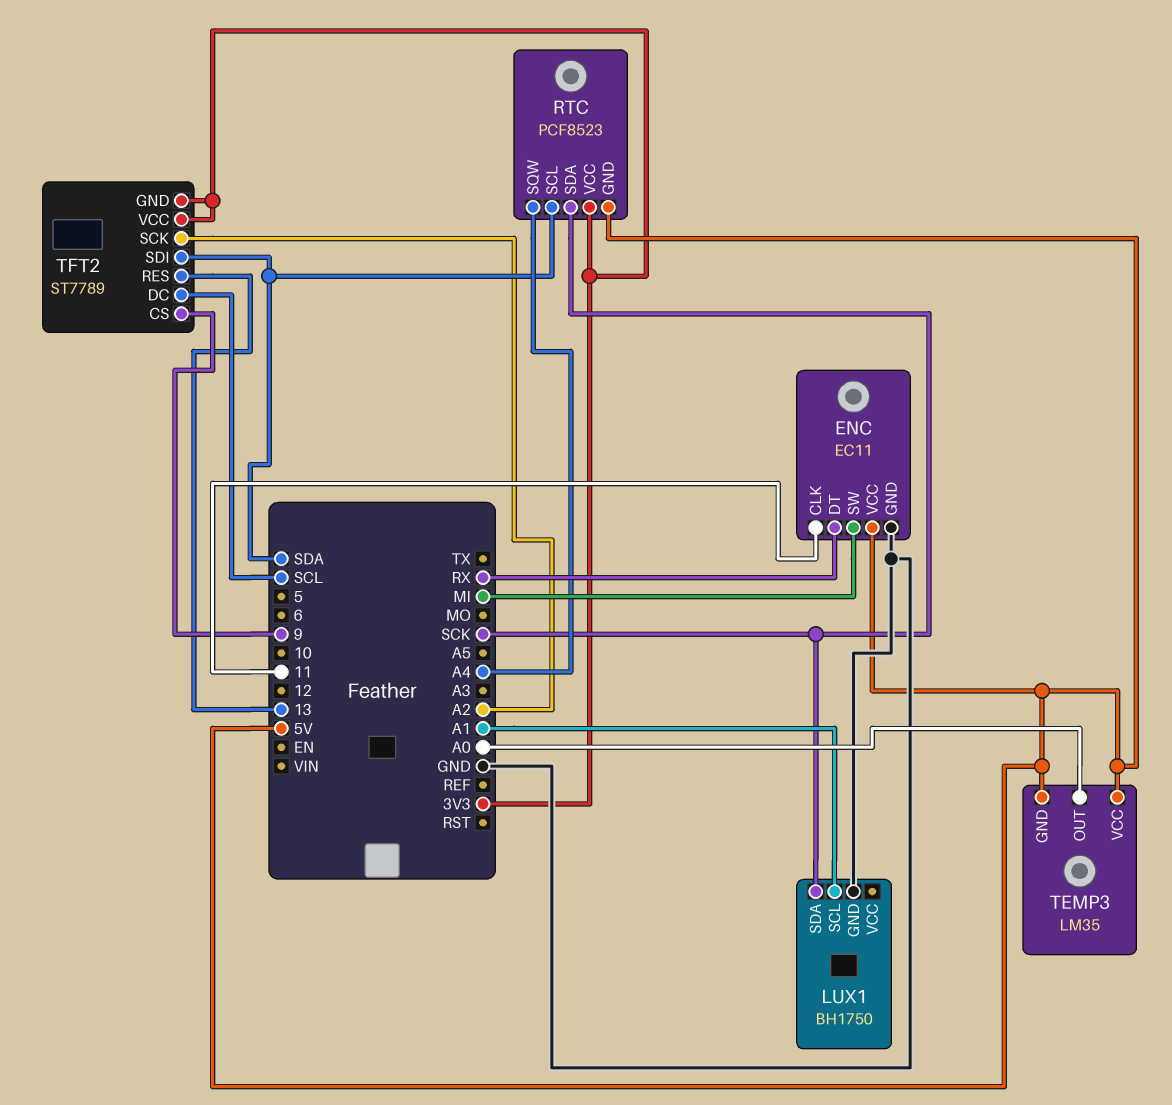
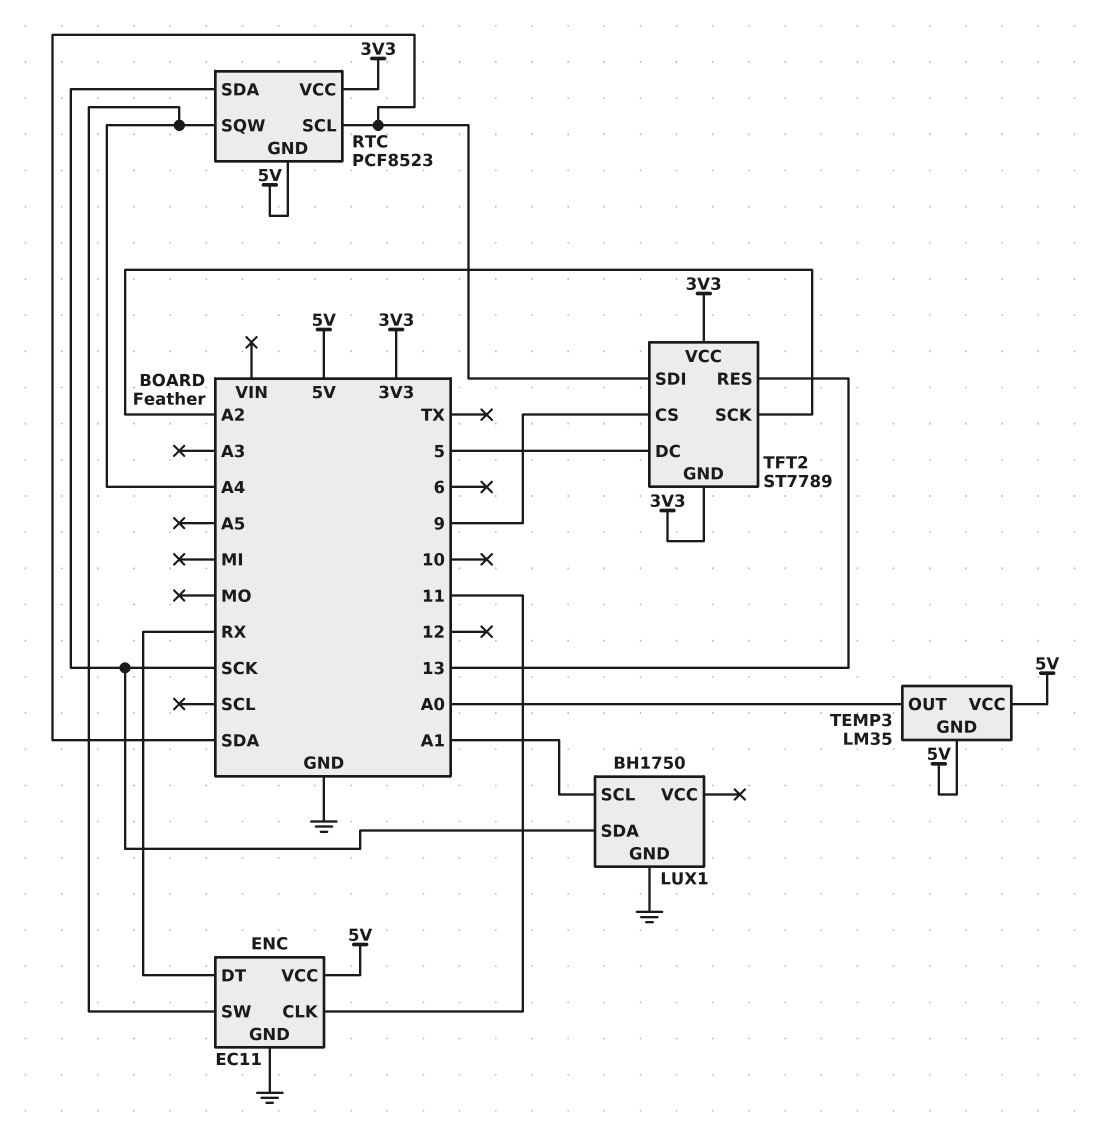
ENC pin SW: MI -> A4
TFT2 pin DC: SCL -> 5

